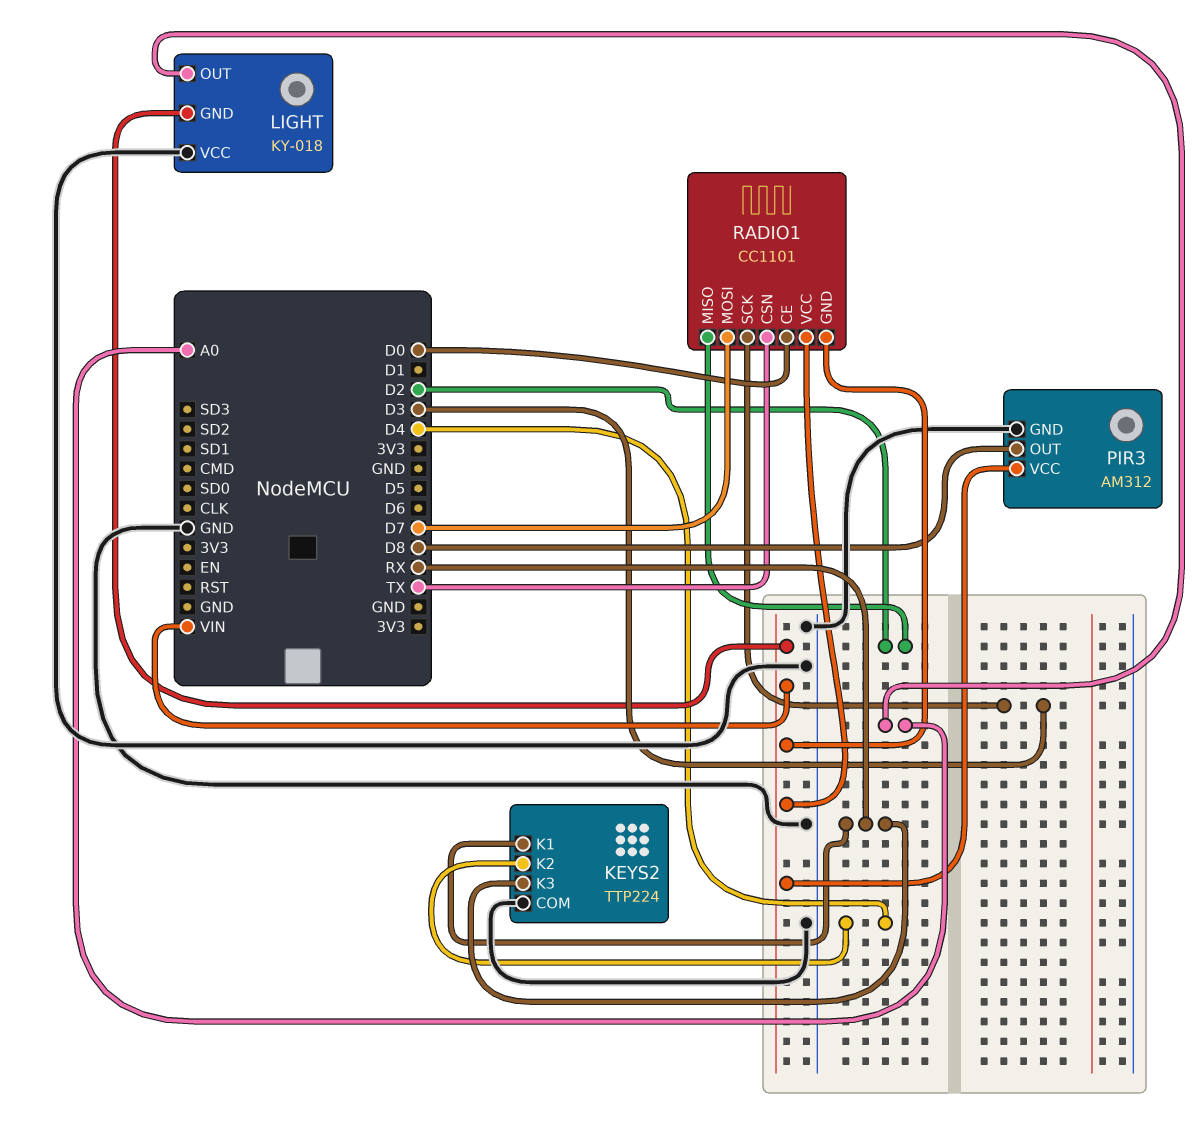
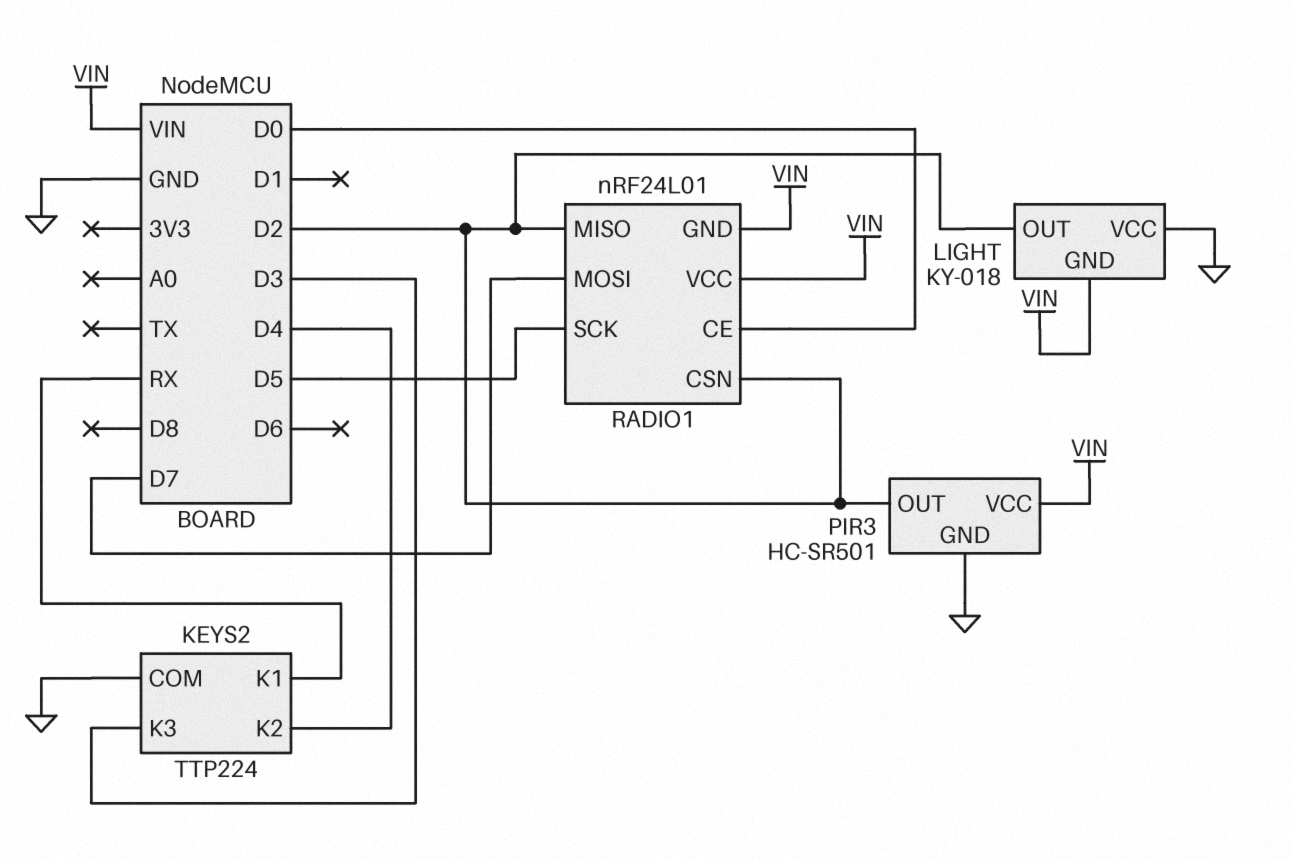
KEYS2 pin K3: RX -> D3
LIGHT pin OUT: A0 -> D2
PIR3: AM312 -> HC-SR501
PIR3 pin OUT: D8 -> D2
RADIO1: CC1101 -> nRF24L01
RADIO1 pin CSN: TX -> D2
RADIO1 pin SCK: D3 -> D5

